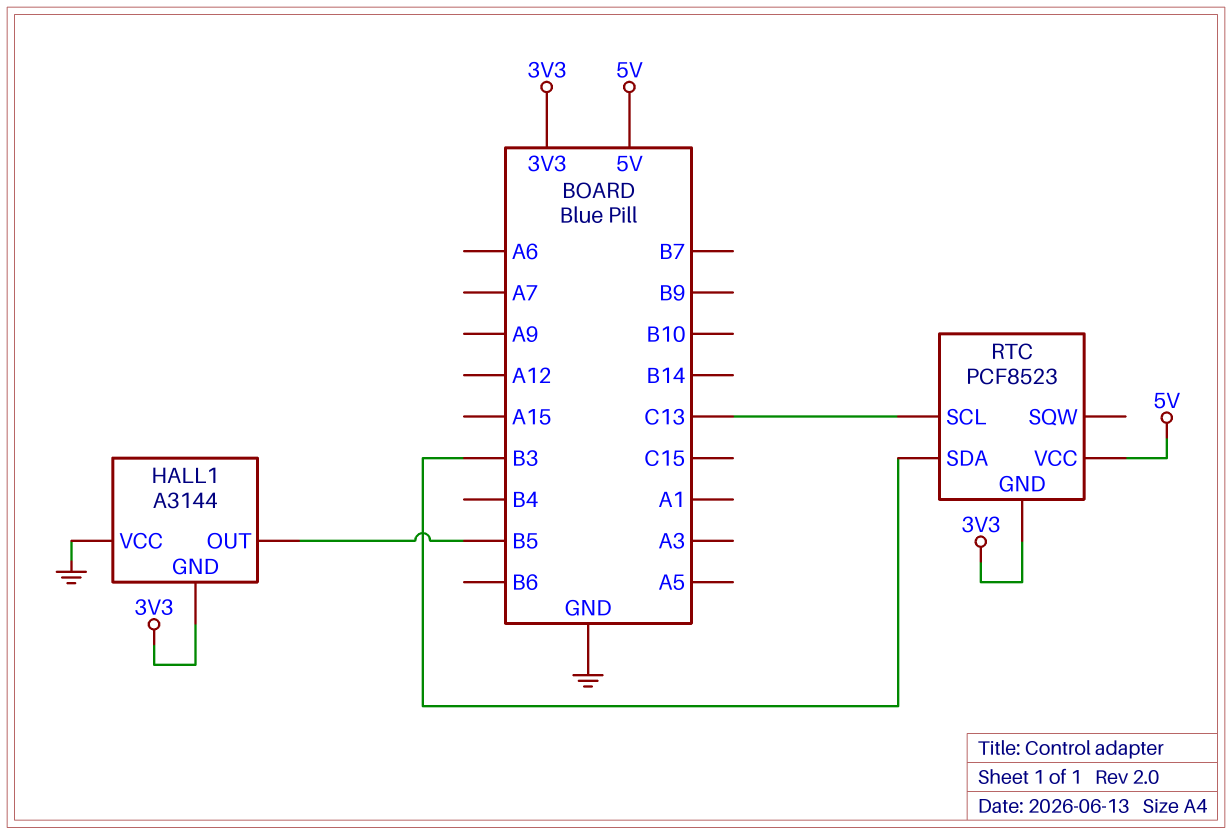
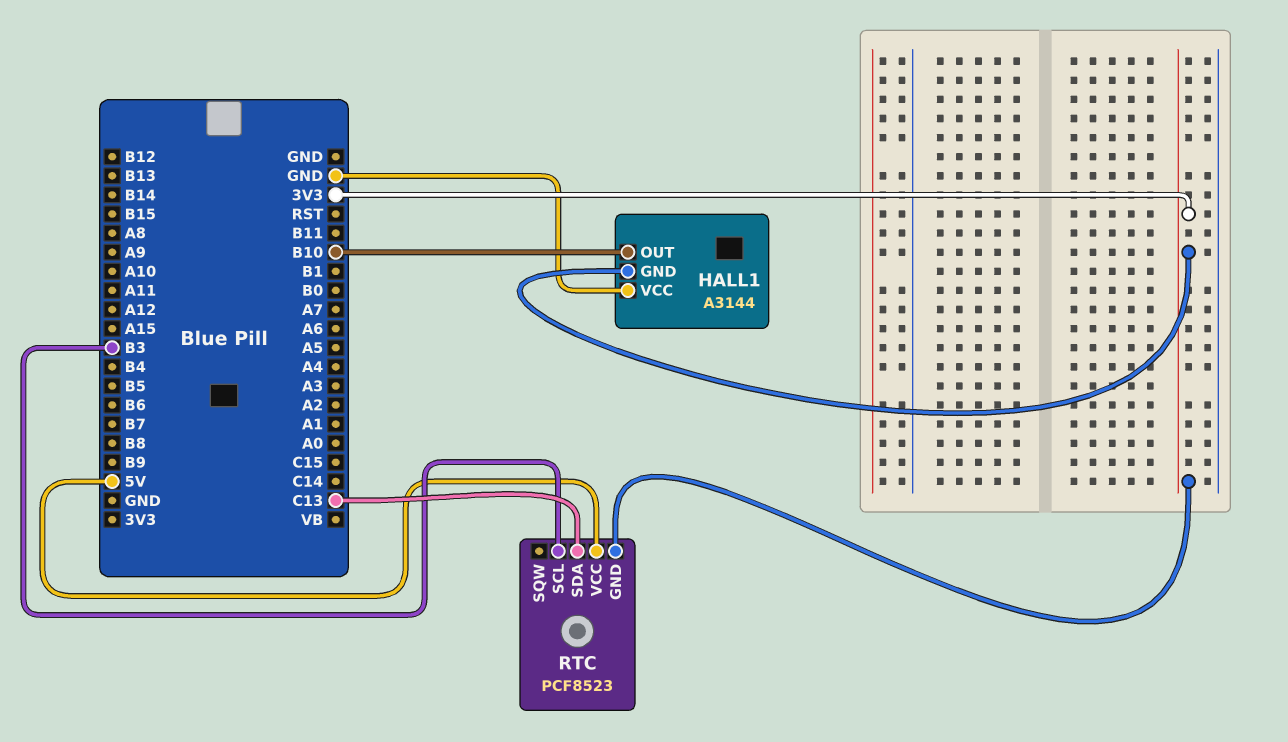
HALL1 pin OUT: B5 -> B10
RTC pin SCL: C13 -> B3
RTC pin SDA: B3 -> C13

